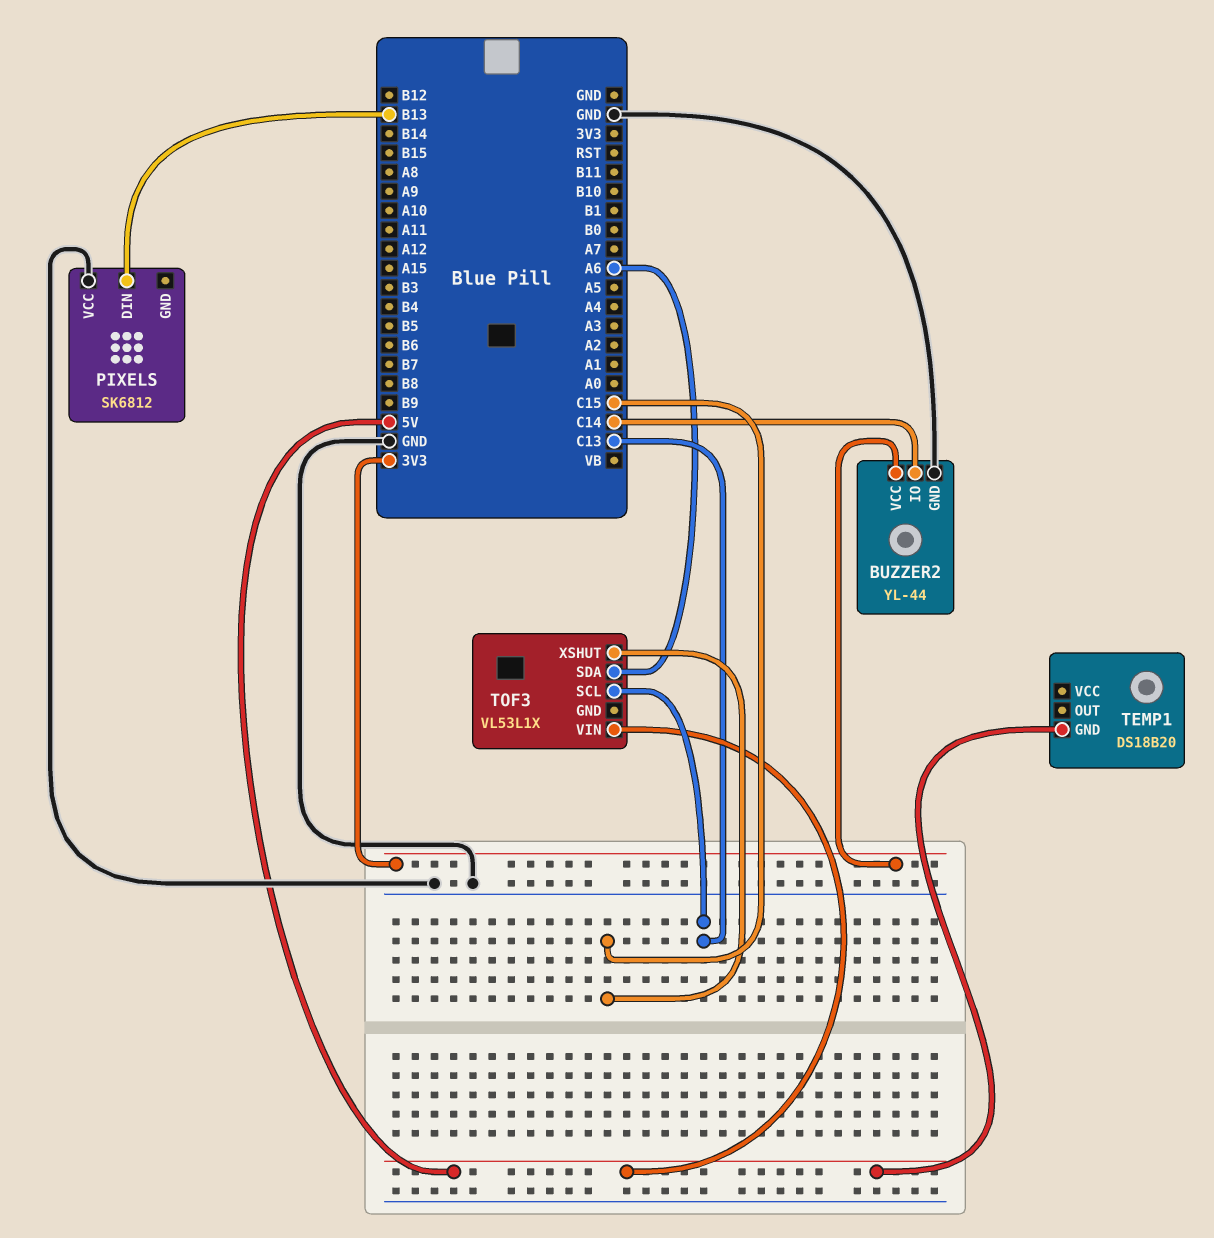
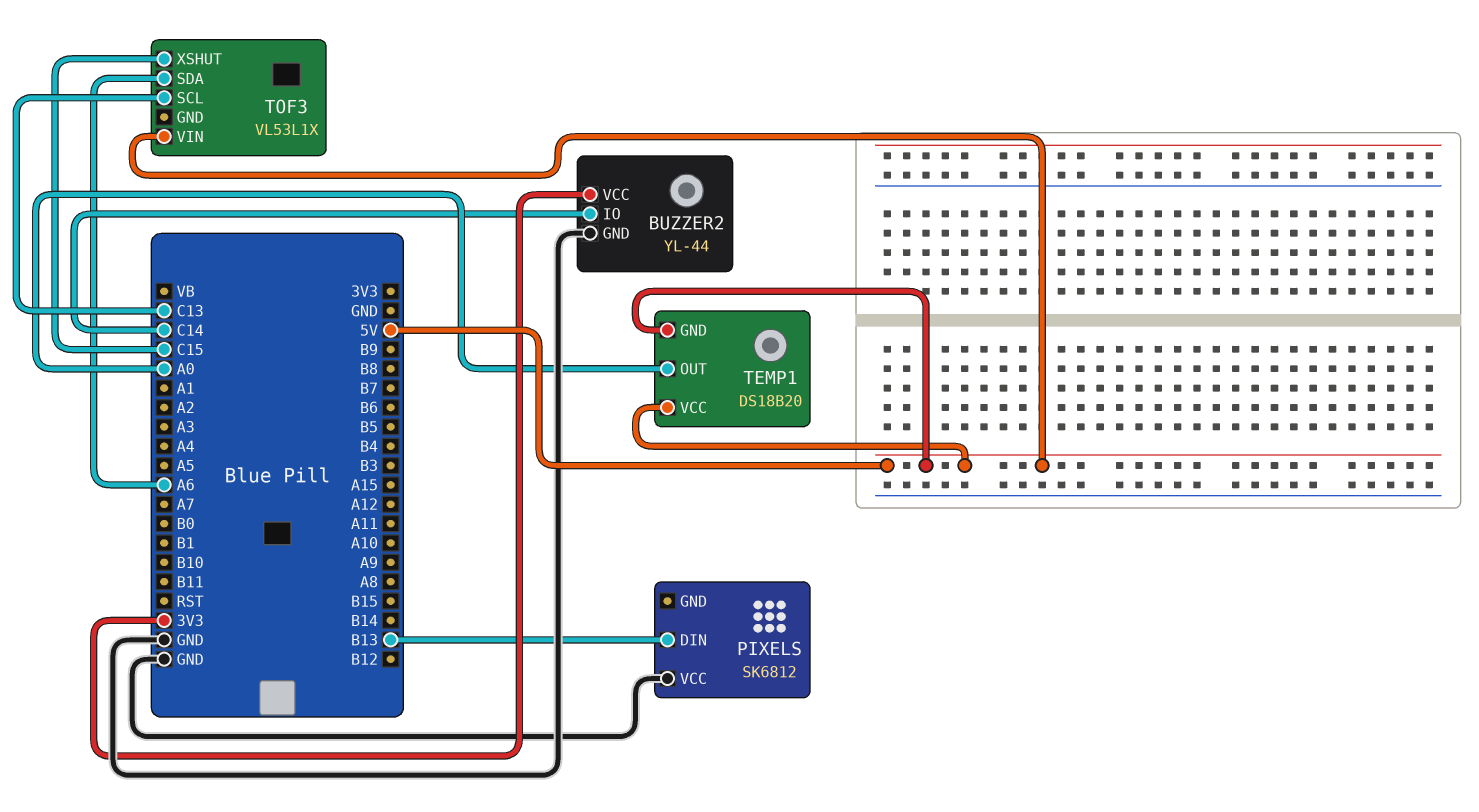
TEMP1 pin OUT: none -> A0
TEMP1 pin VCC: none -> 5V

